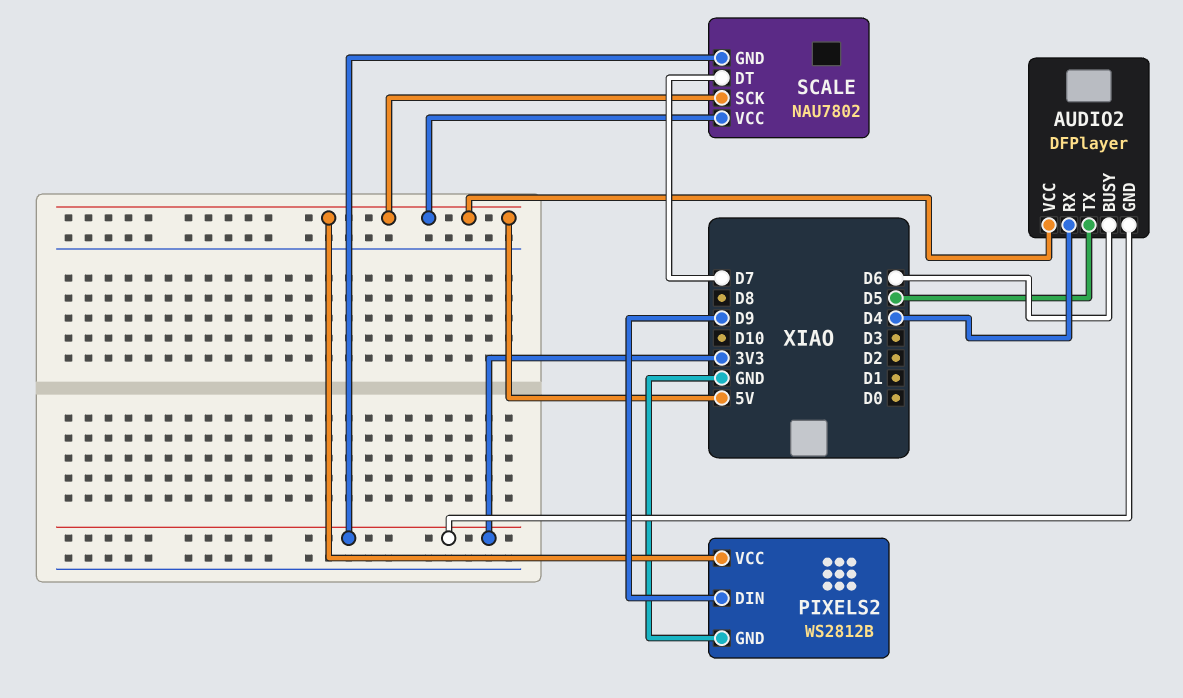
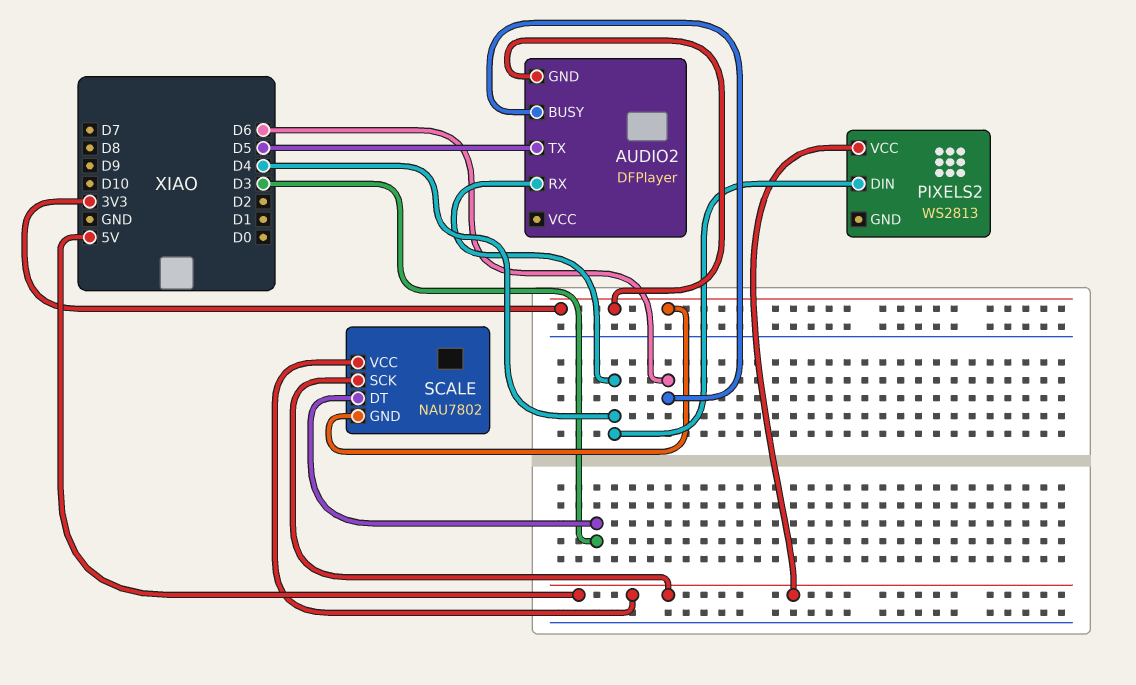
AUDIO2 pin VCC: 5V -> none
PIXELS2: WS2812B -> WS2813
PIXELS2 pin DIN: D9 -> D4
PIXELS2 pin GND: GND -> none
SCALE pin DT: D7 -> D3

